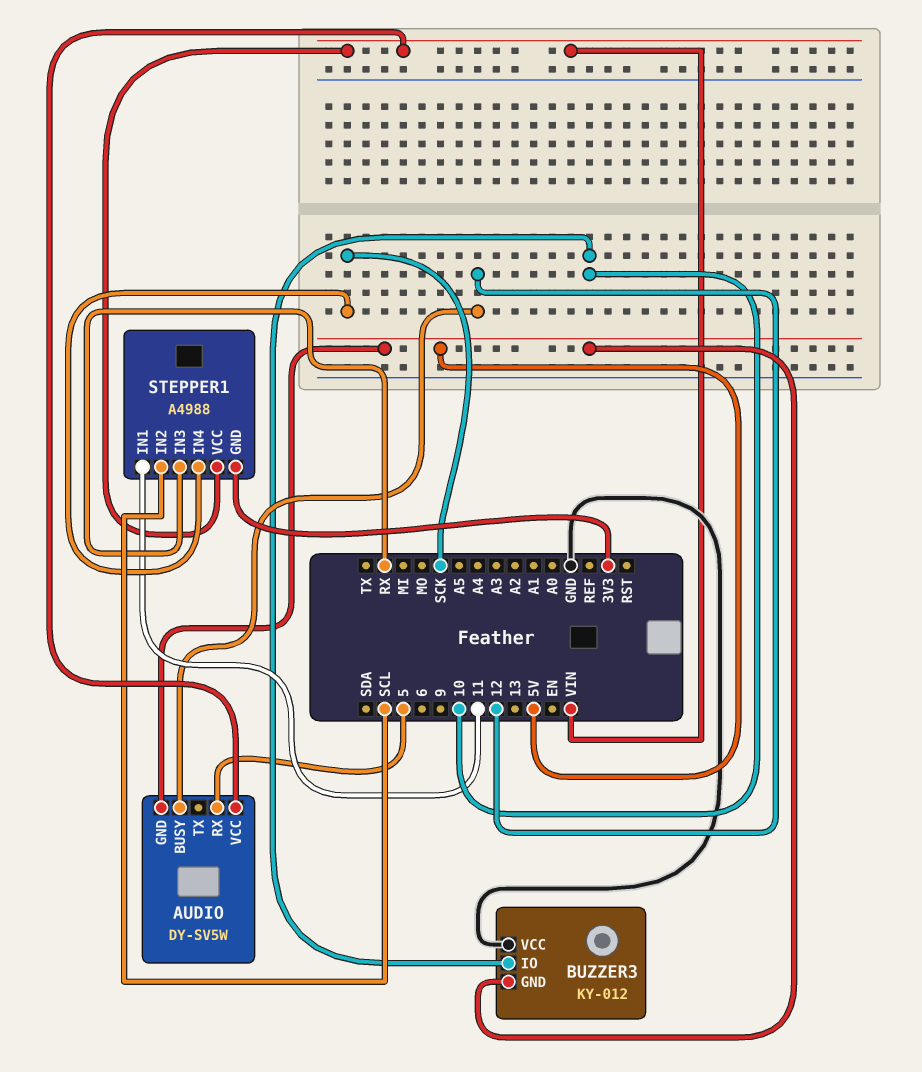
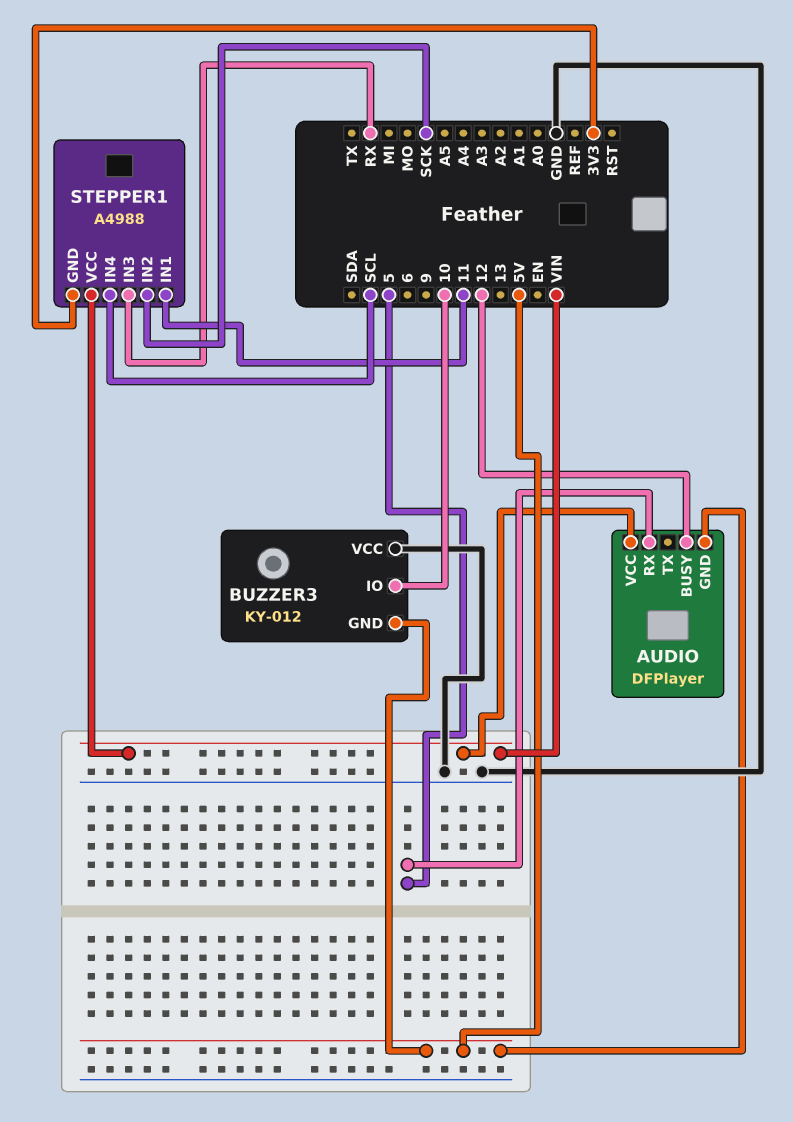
AUDIO: DY-SV5W -> DFPlayer
STEPPER1 pin IN2: SCL -> SCK
STEPPER1 pin IN4: SCK -> SCL

